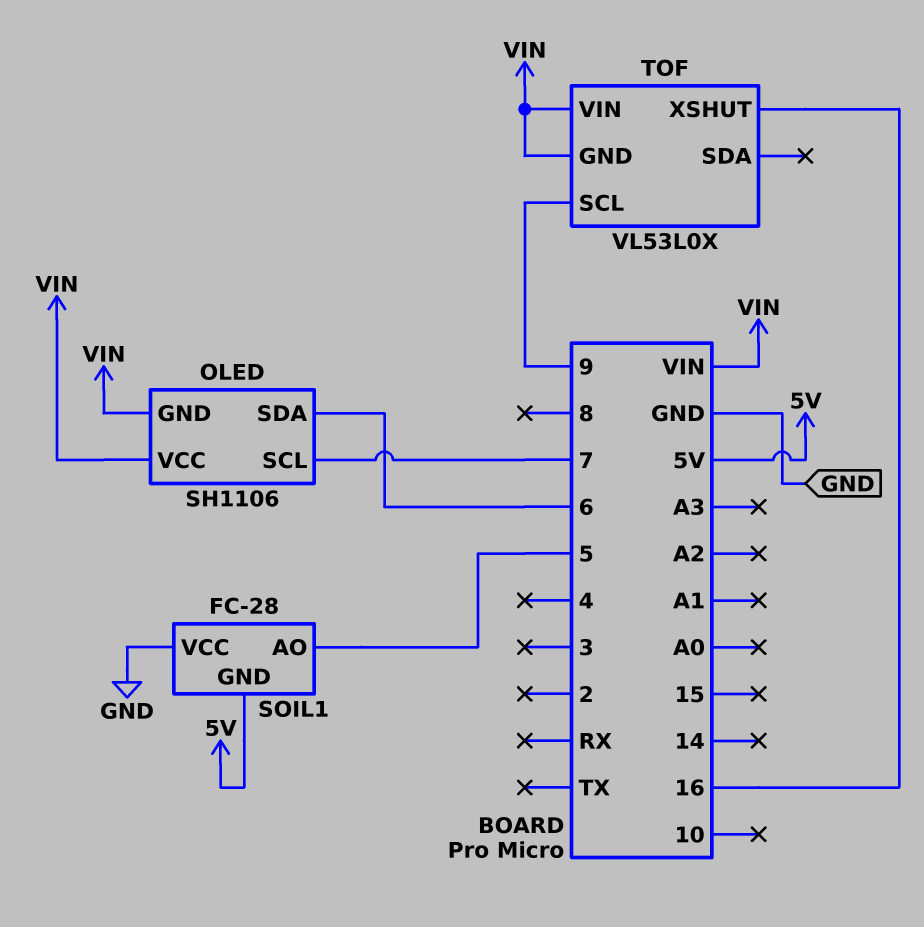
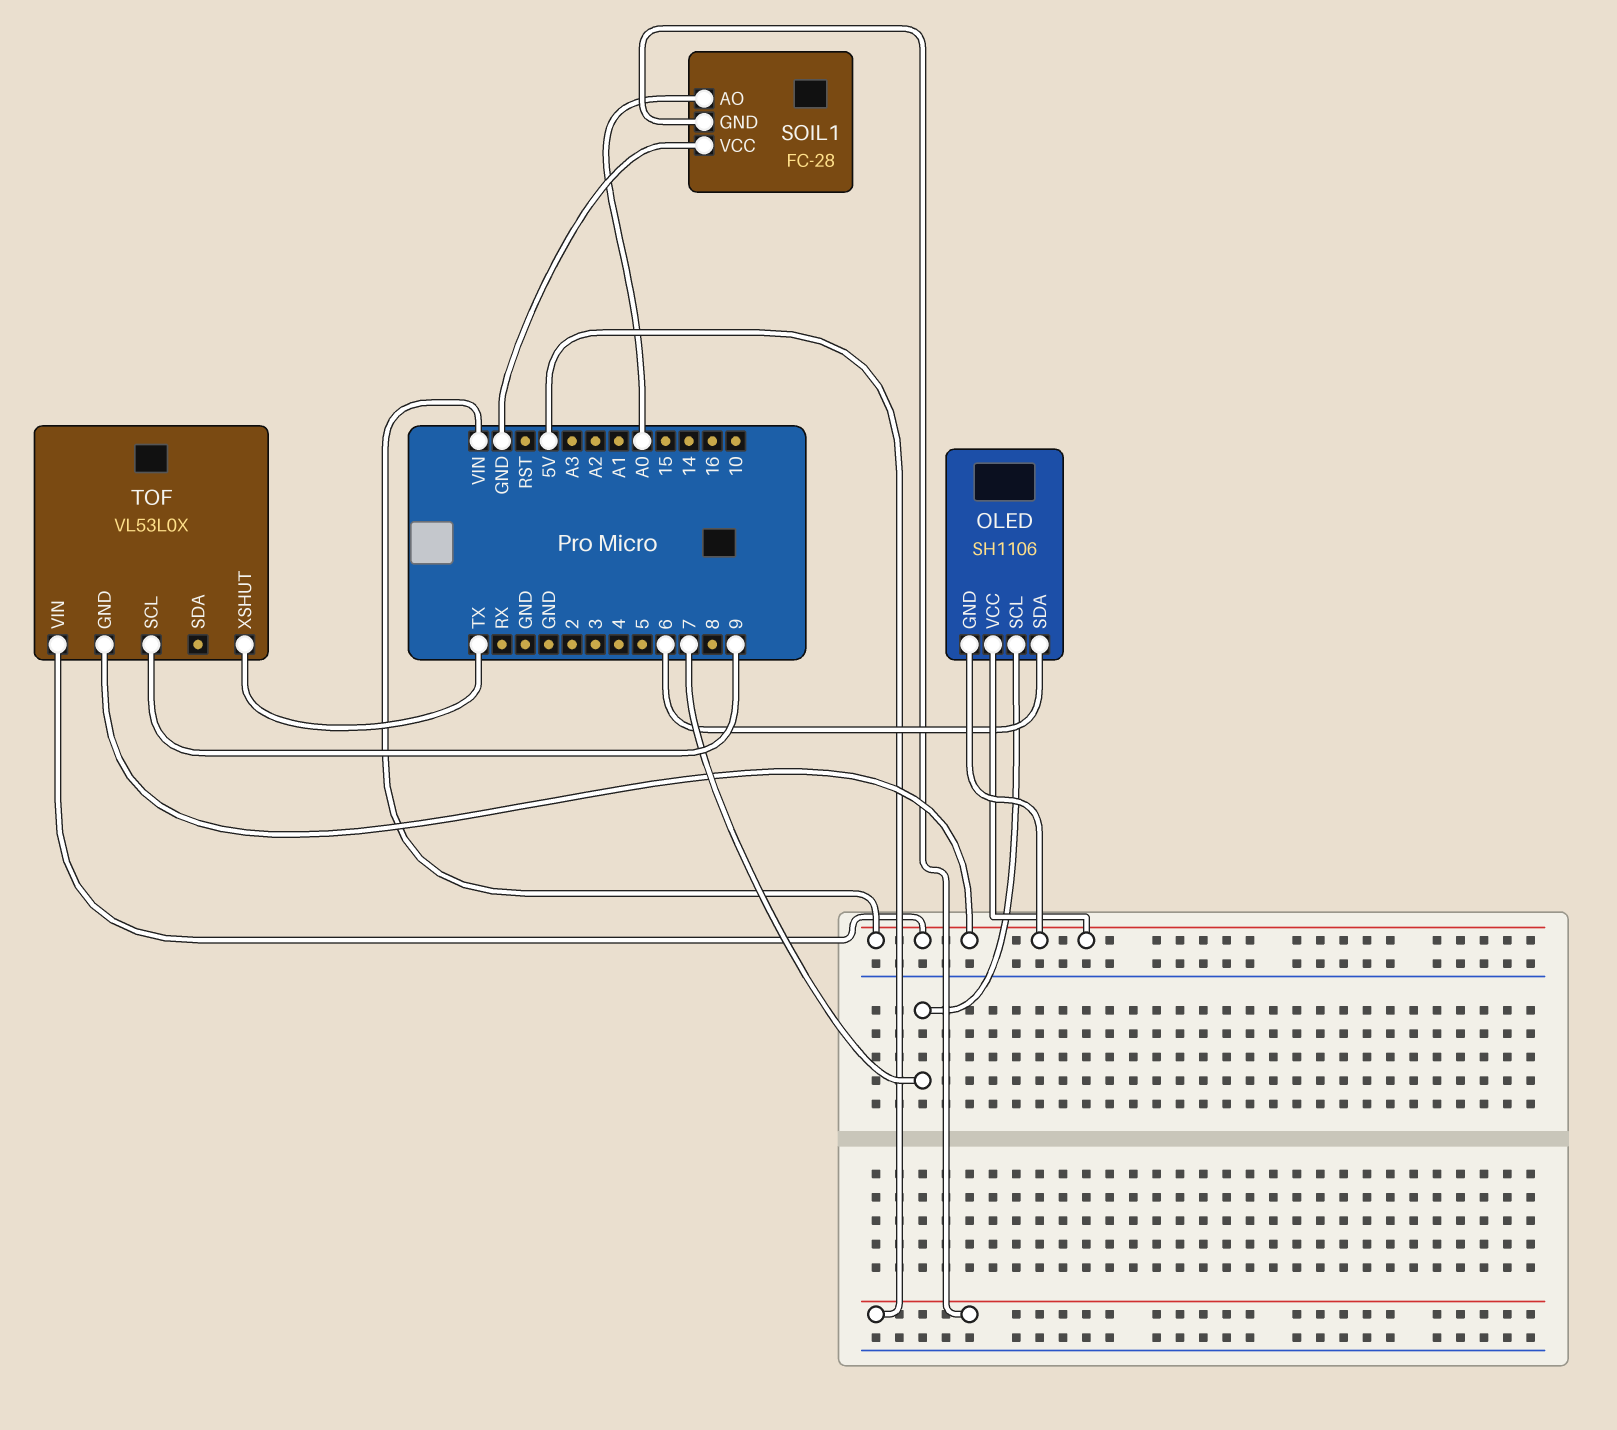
SOIL1 pin AO: 5 -> A0
TOF pin XSHUT: 16 -> TX

